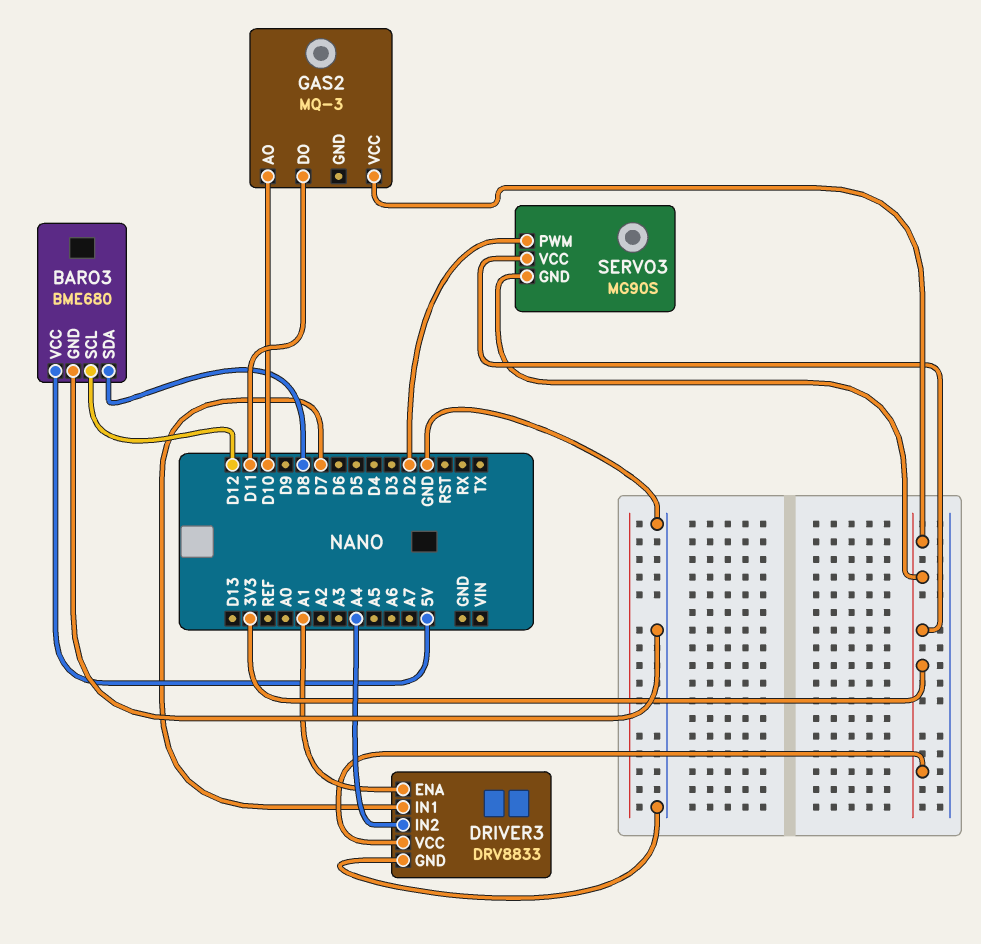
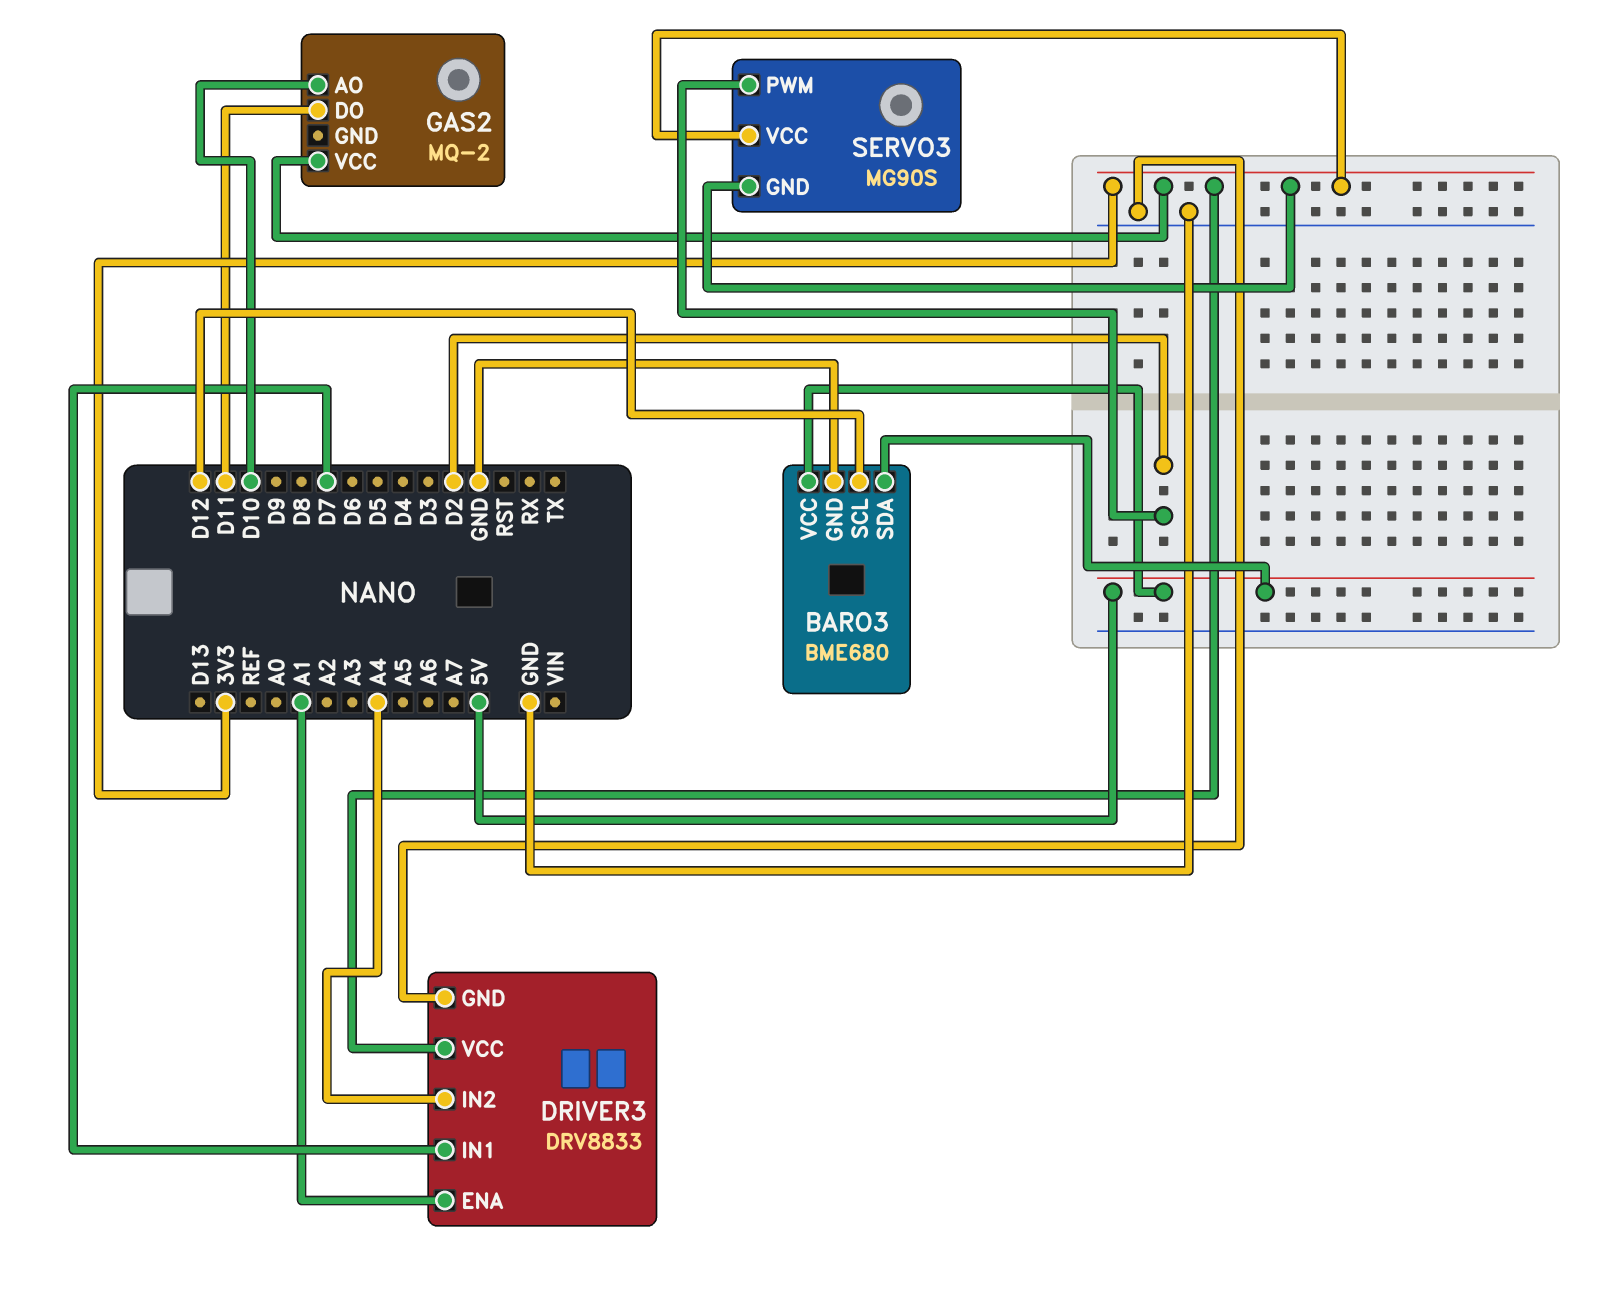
BARO3 pin SDA: D8 -> 5V
GAS2: MQ-3 -> MQ-2

